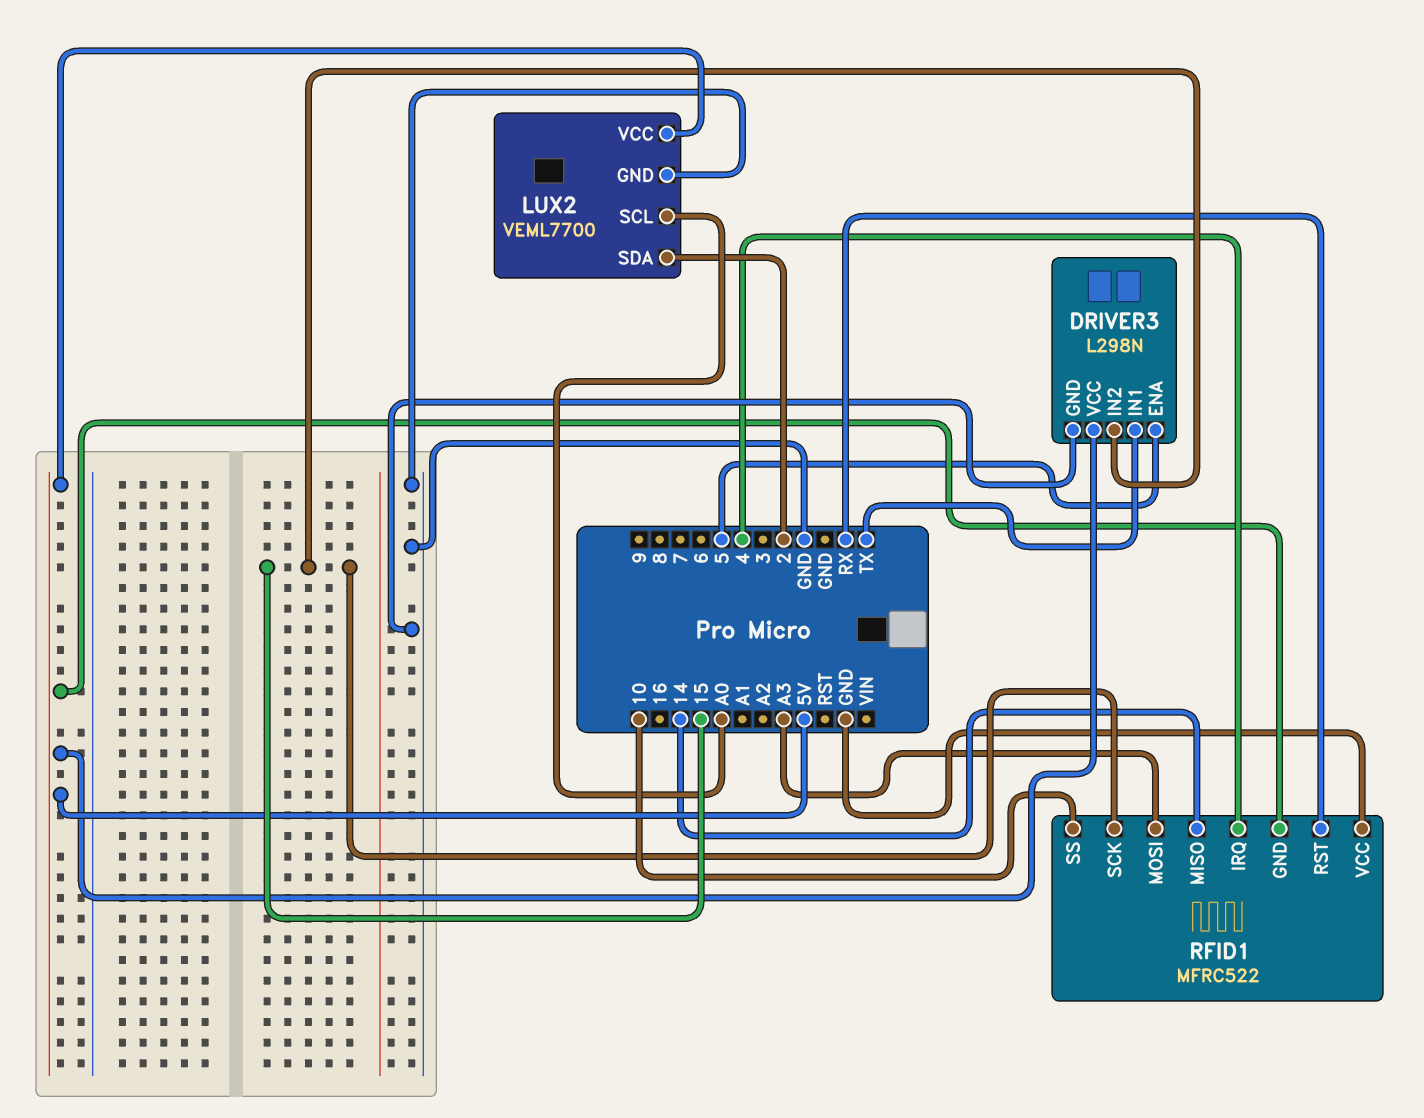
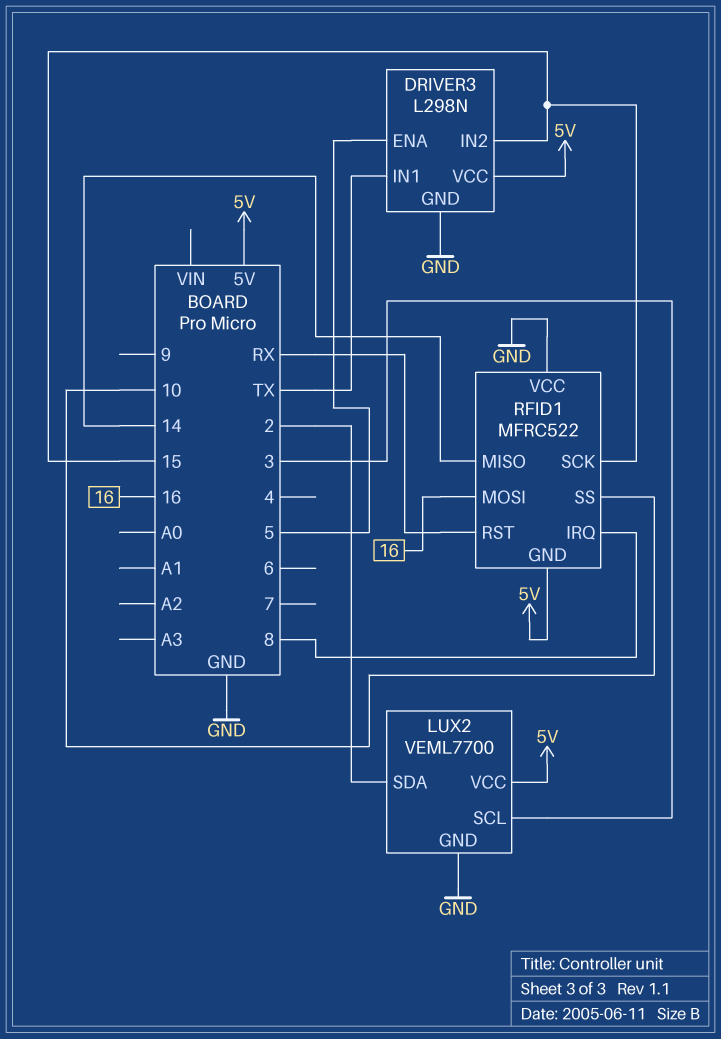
LUX2 pin SCL: A0 -> 3
RFID1 pin IRQ: 4 -> 8
RFID1 pin MOSI: A3 -> 16

